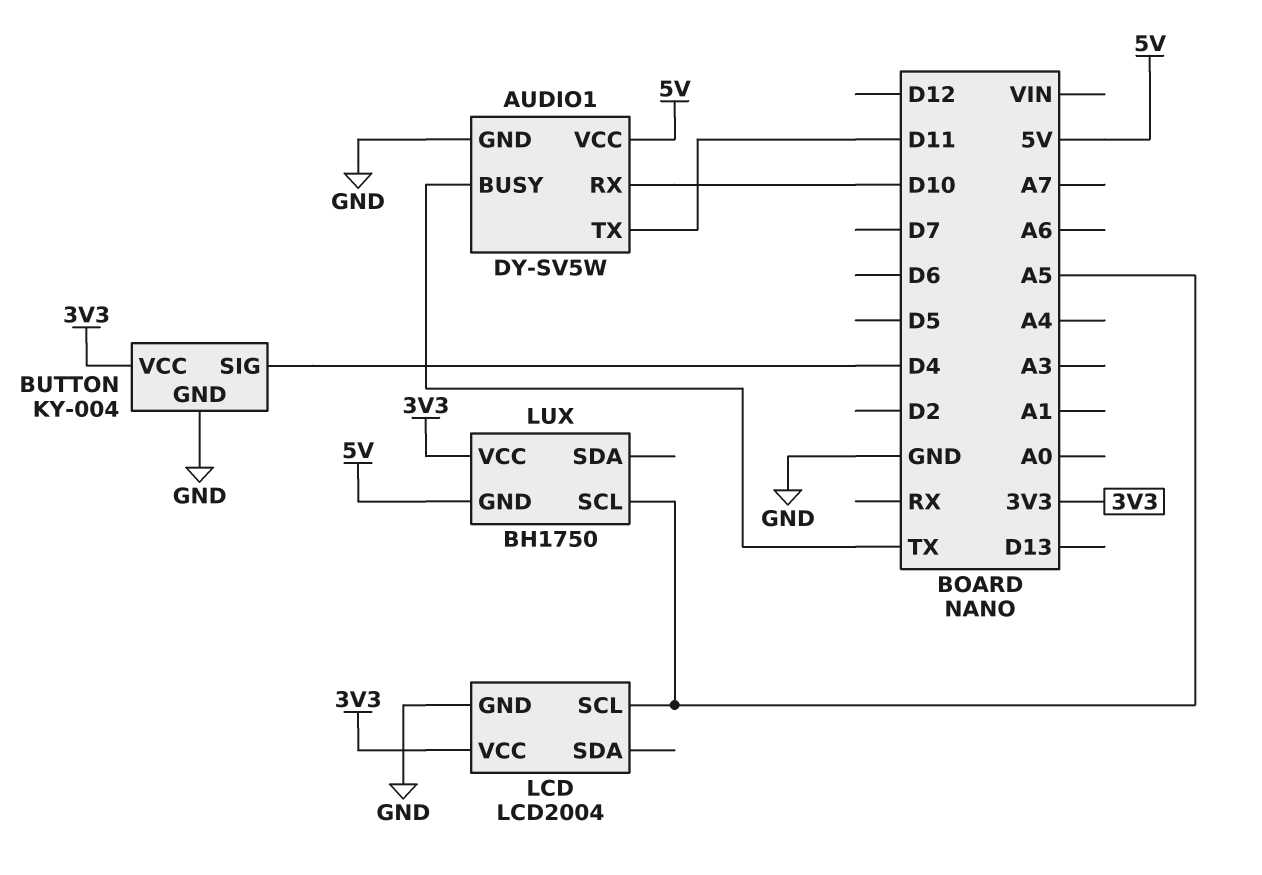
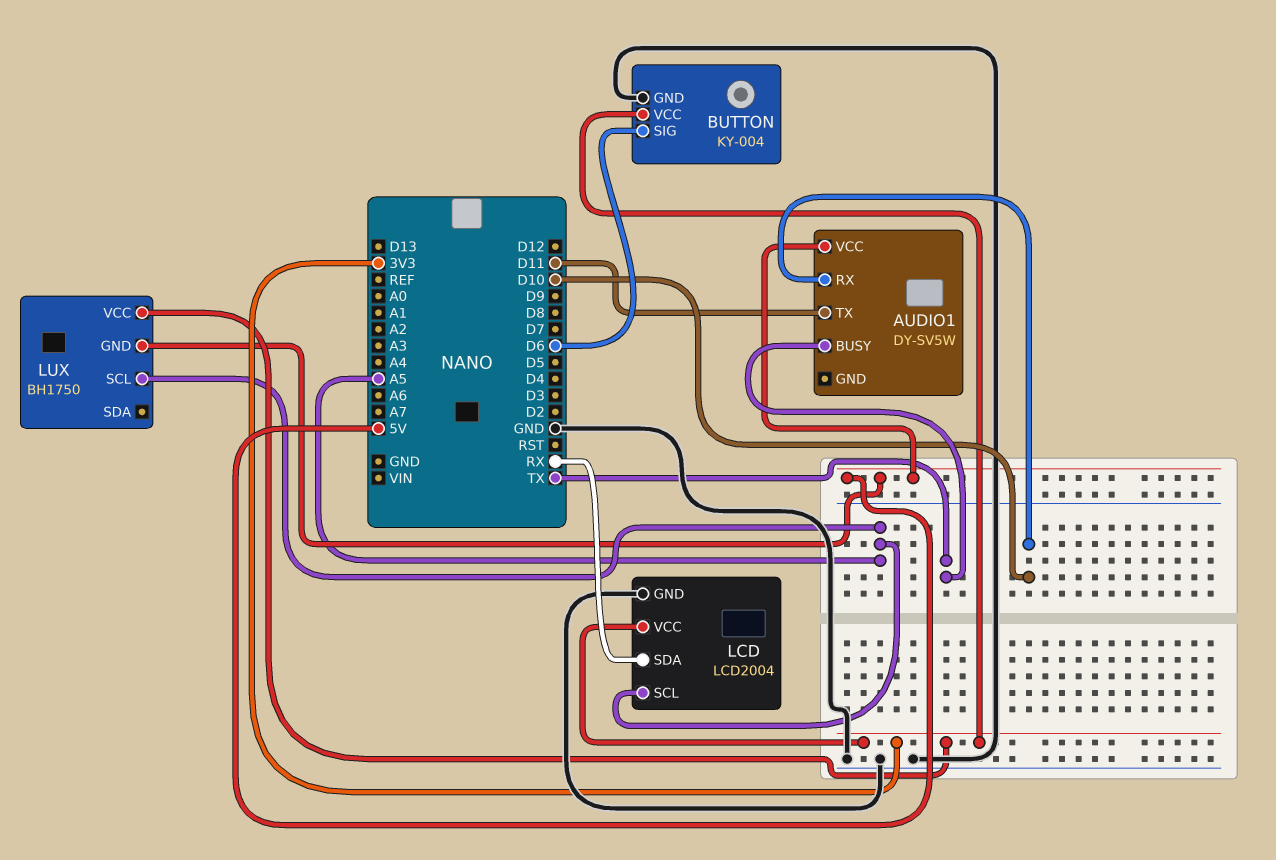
AUDIO1 pin GND: GND -> none
BUTTON pin SIG: D4 -> D6
LCD pin SDA: none -> RX

